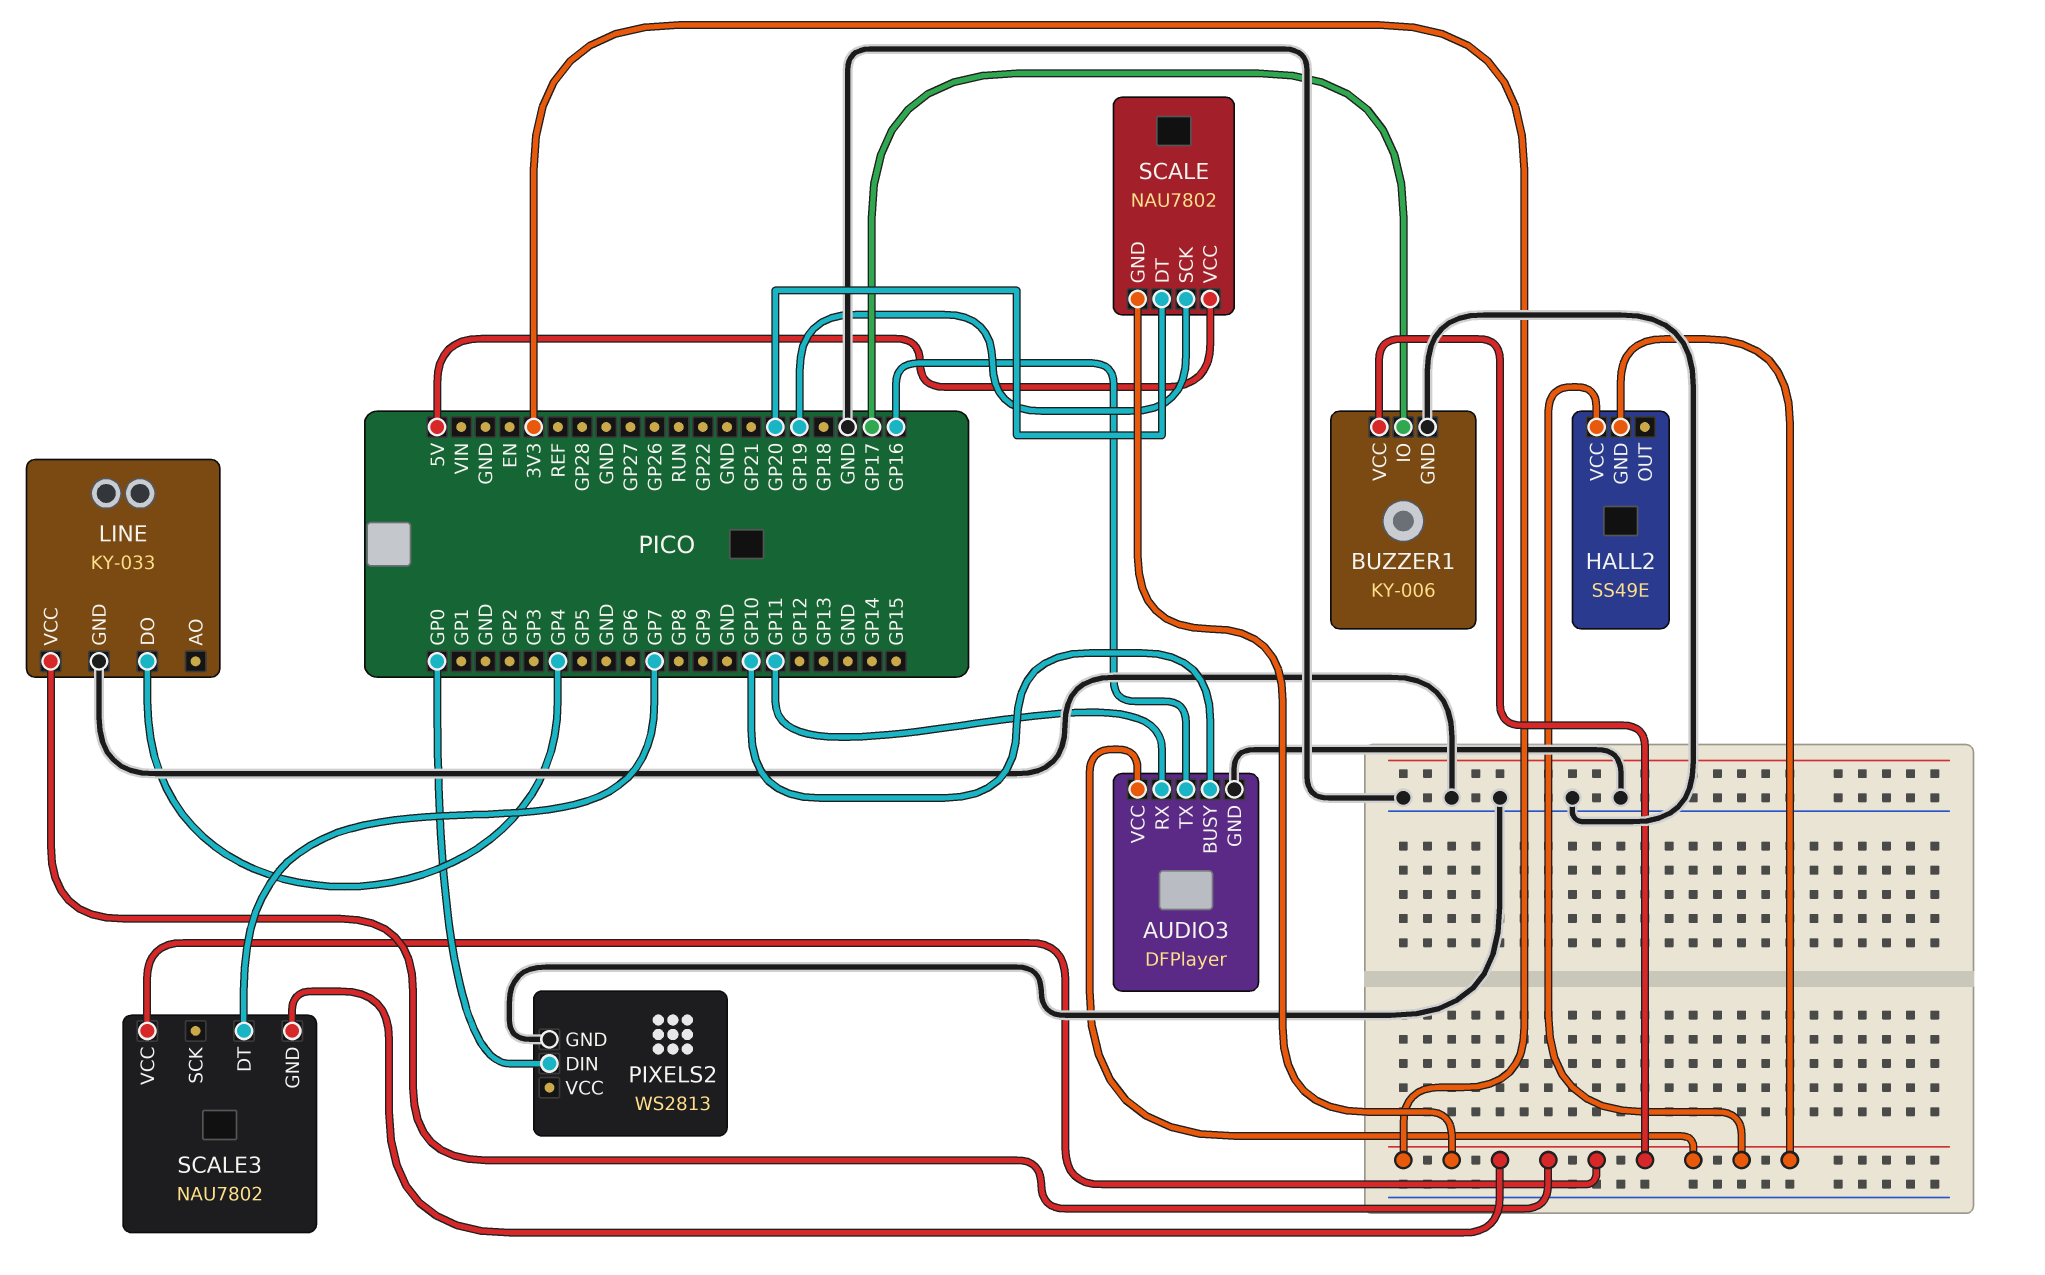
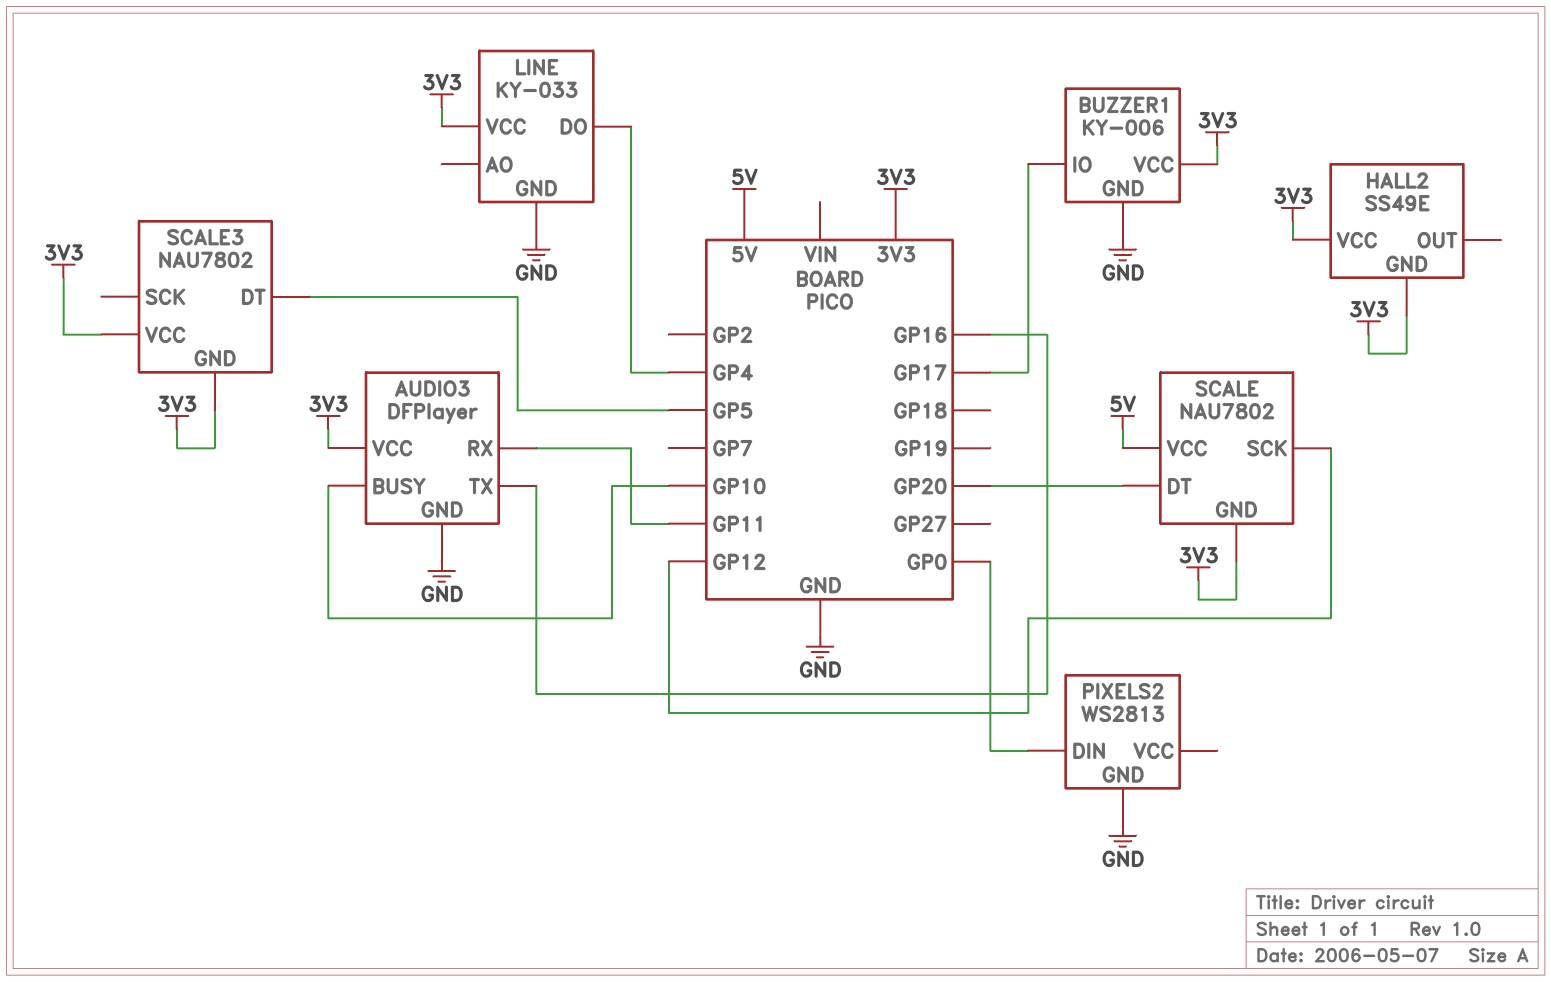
SCALE pin SCK: GP19 -> GP12
SCALE3 pin DT: GP7 -> GP5

